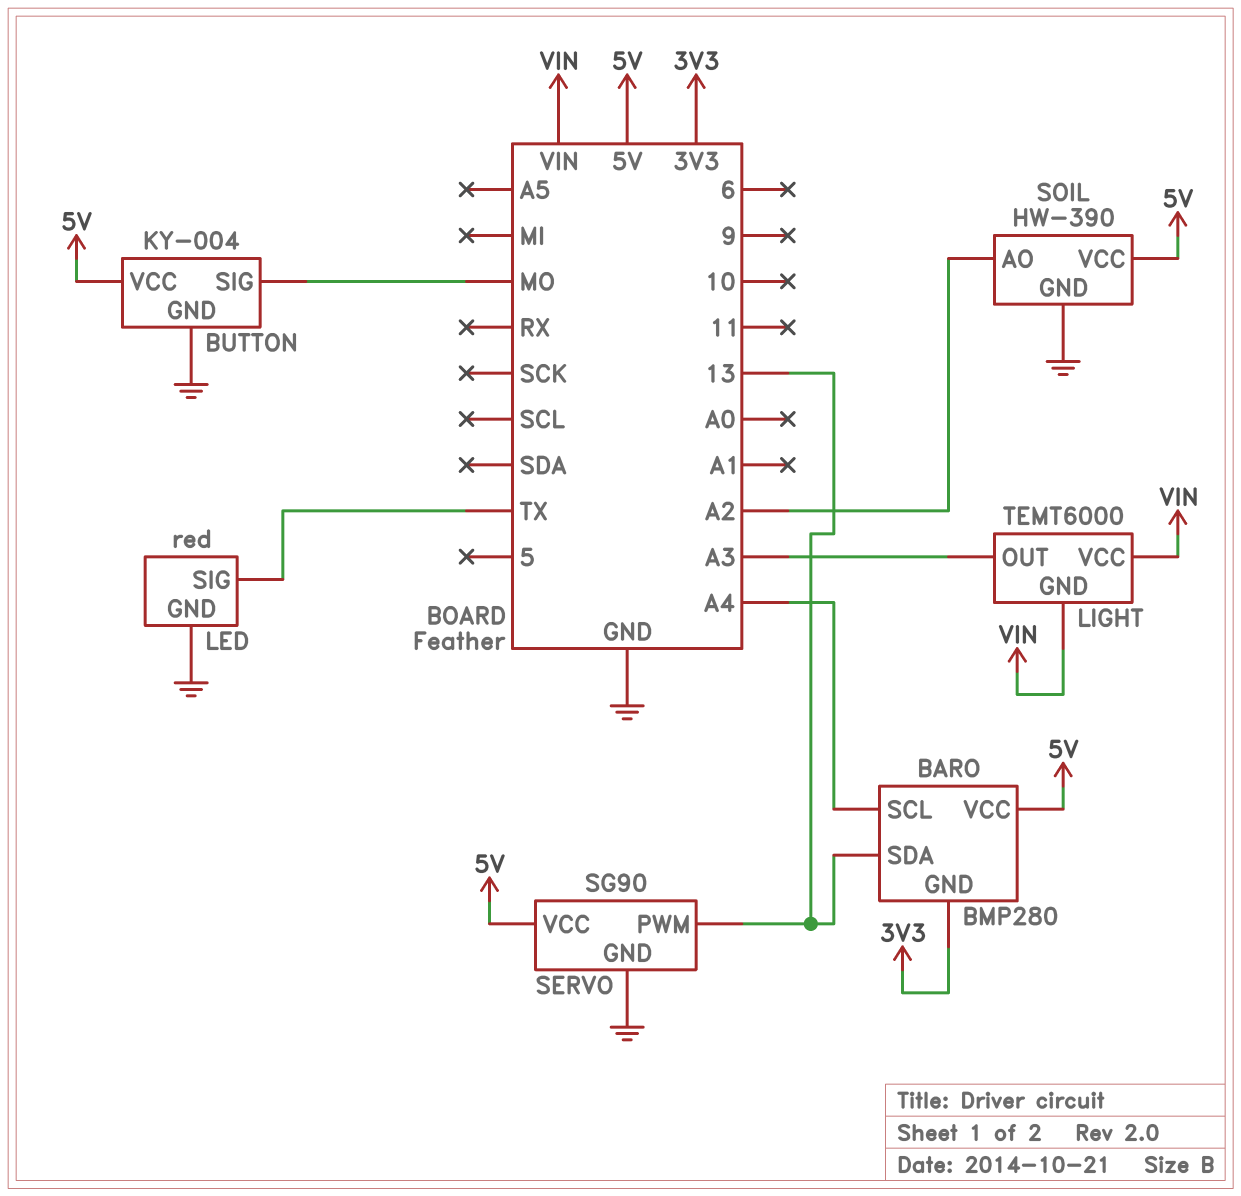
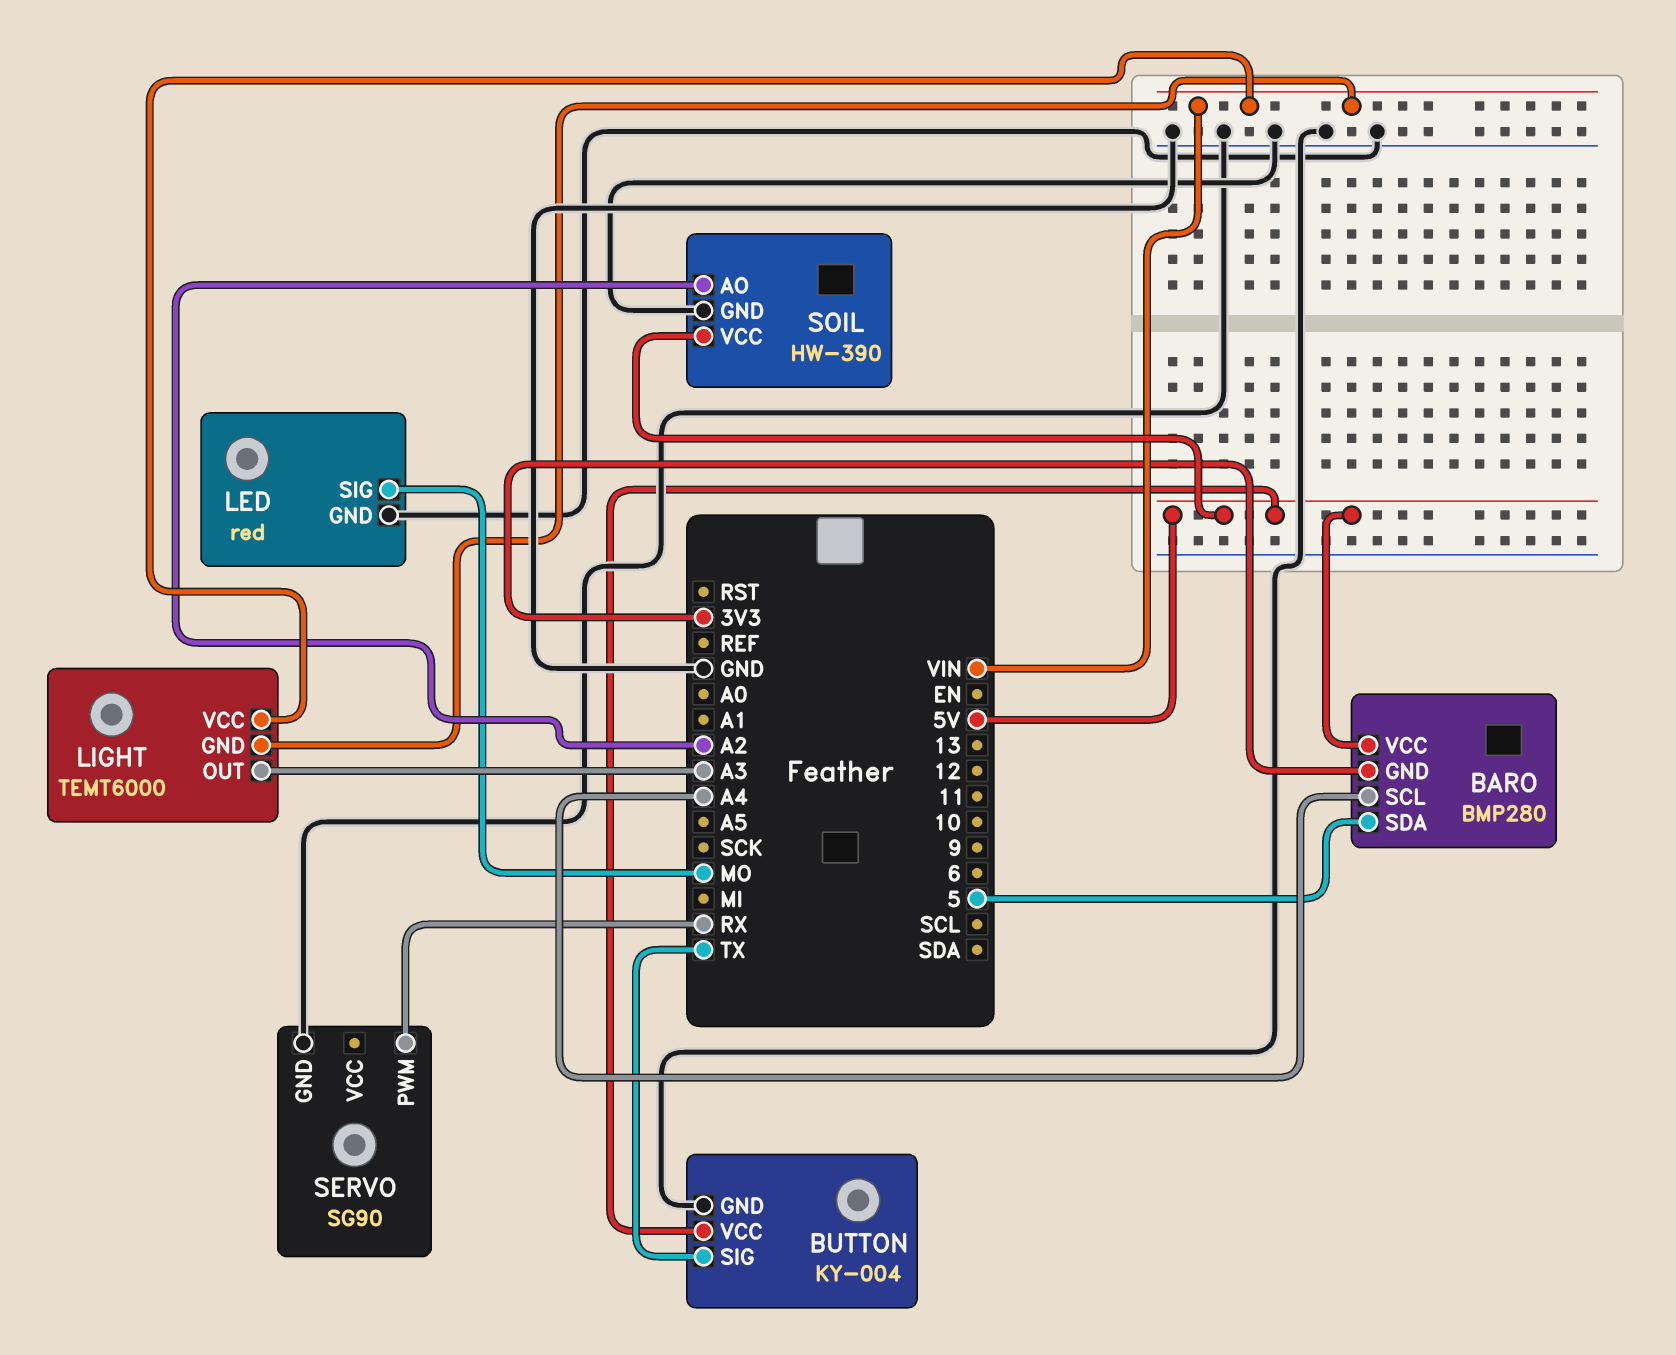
BARO pin SDA: 13 -> 5
BUTTON pin SIG: MO -> TX
LED pin SIG: TX -> MO
SERVO pin PWM: 13 -> RX
SERVO pin VCC: 5V -> none

